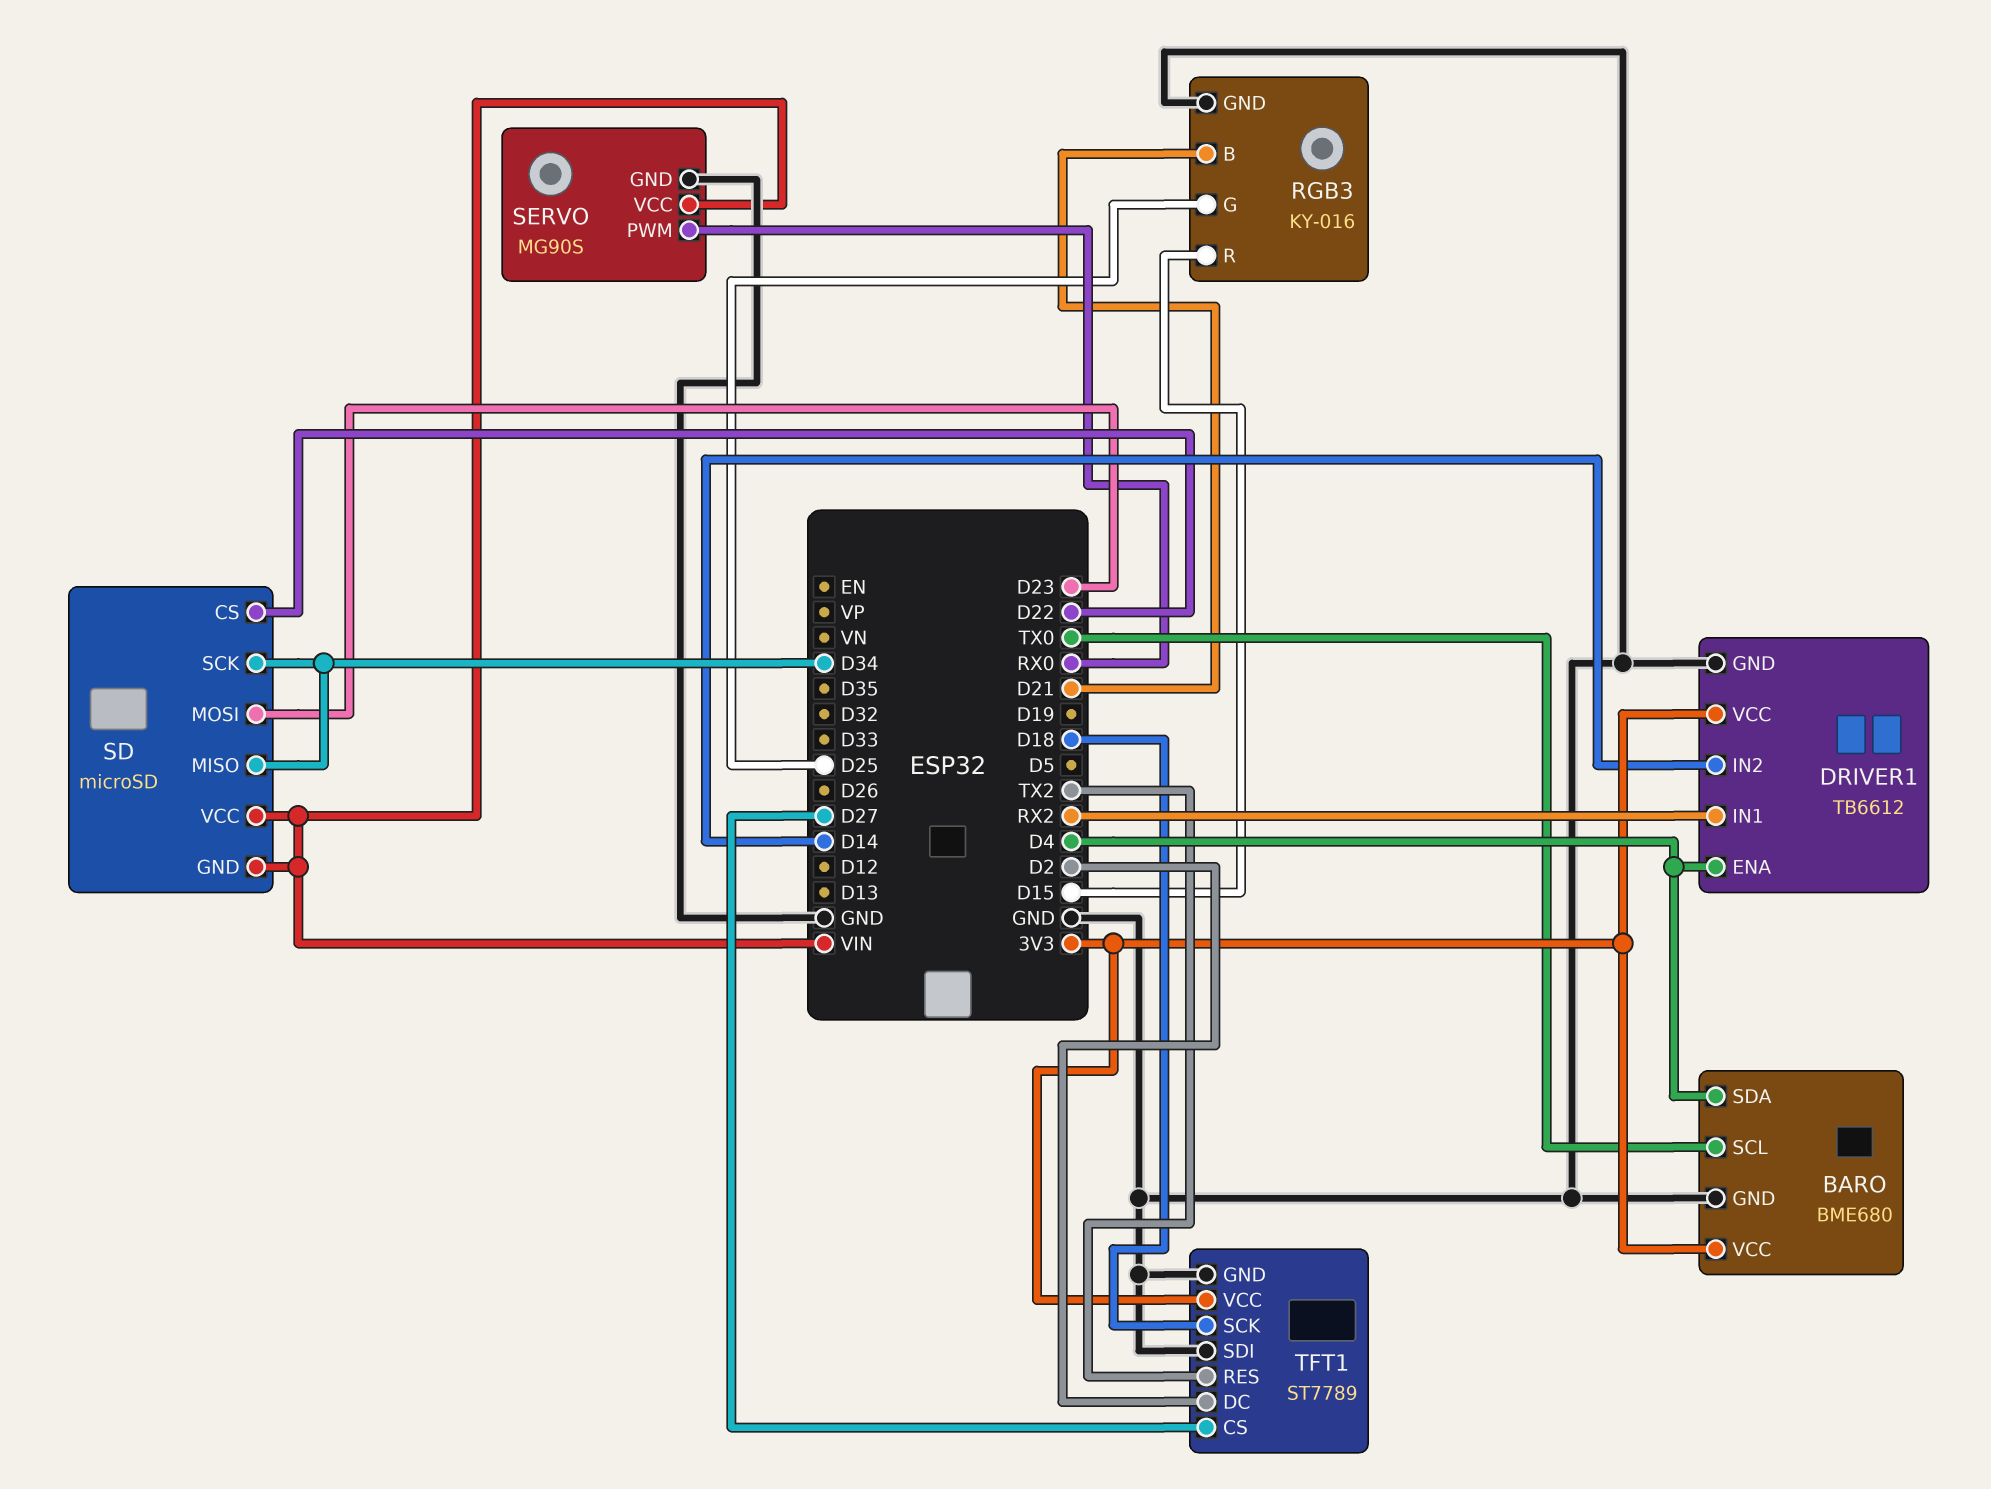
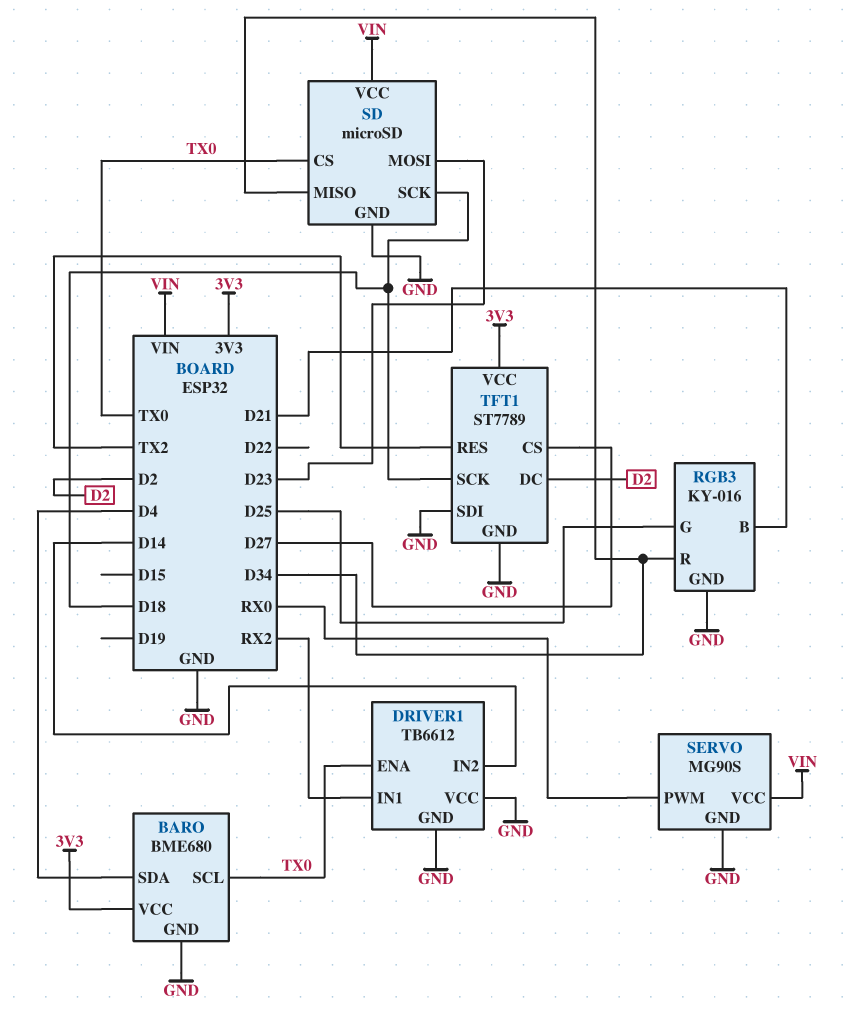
DRIVER1 pin ENA: D4 -> TX0
DRIVER1 pin VCC: 3V3 -> GND
RGB3 pin R: D15 -> D34
SD pin CS: D22 -> TX0
SD pin GND: VIN -> GND
SD pin SCK: D34 -> D18

